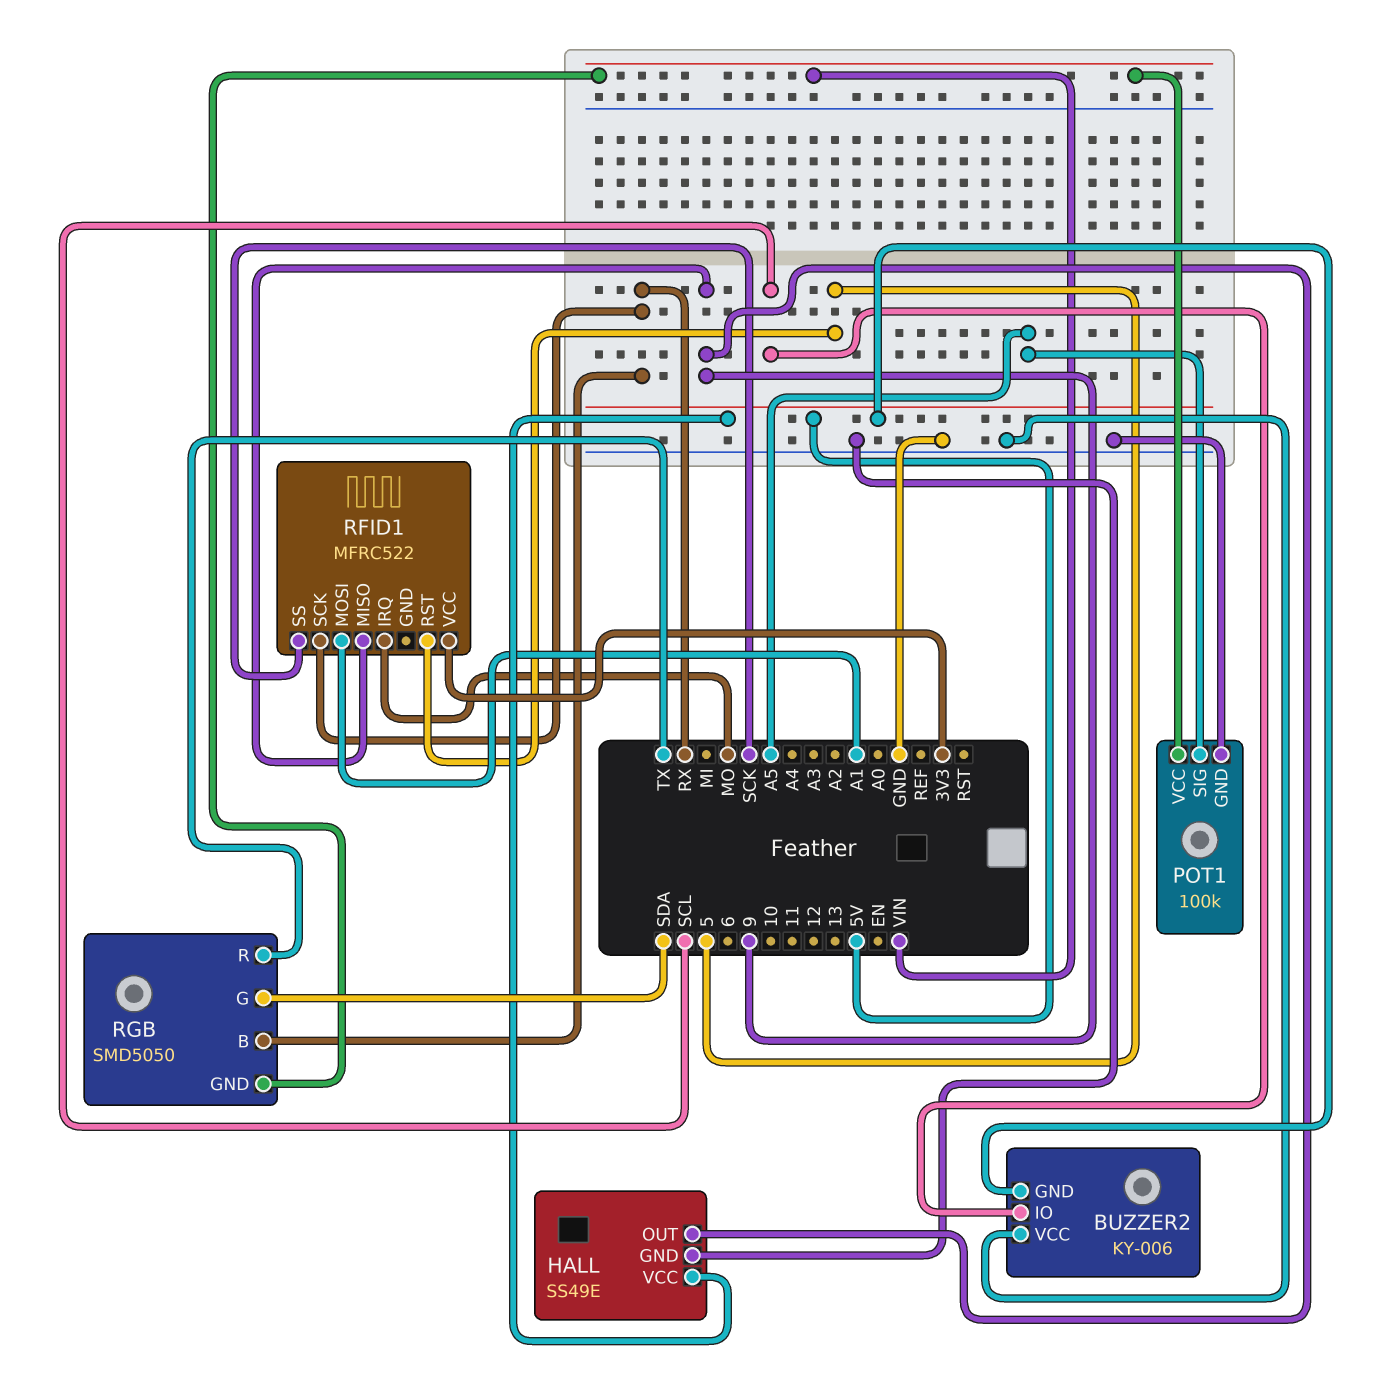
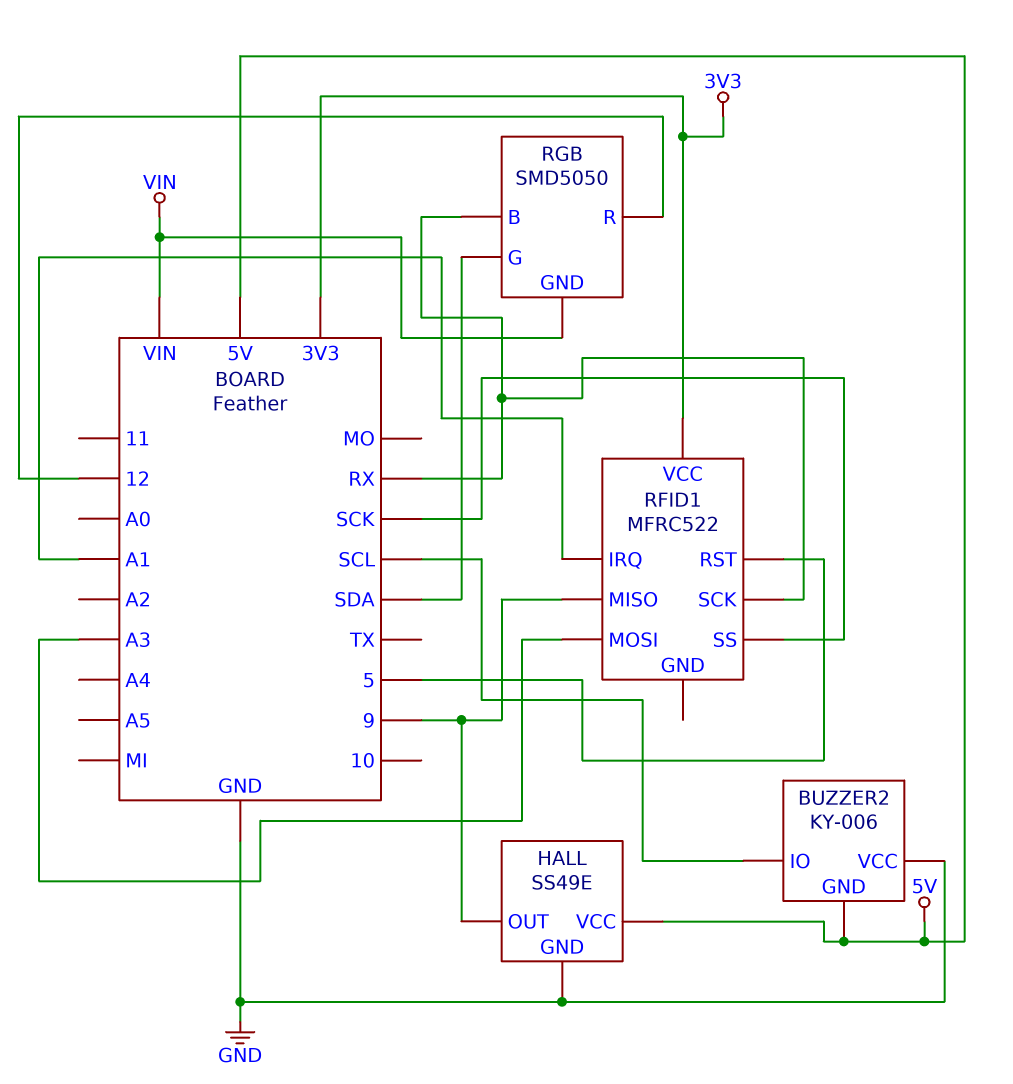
POT1: 100k -> none
POT1 pin GND: GND -> none
POT1 pin SIG: A5 -> none
POT1 pin VCC: VIN -> none
RFID1 pin IRQ: MO -> A1
RFID1 pin MOSI: A1 -> A3
RGB pin R: TX -> 12

